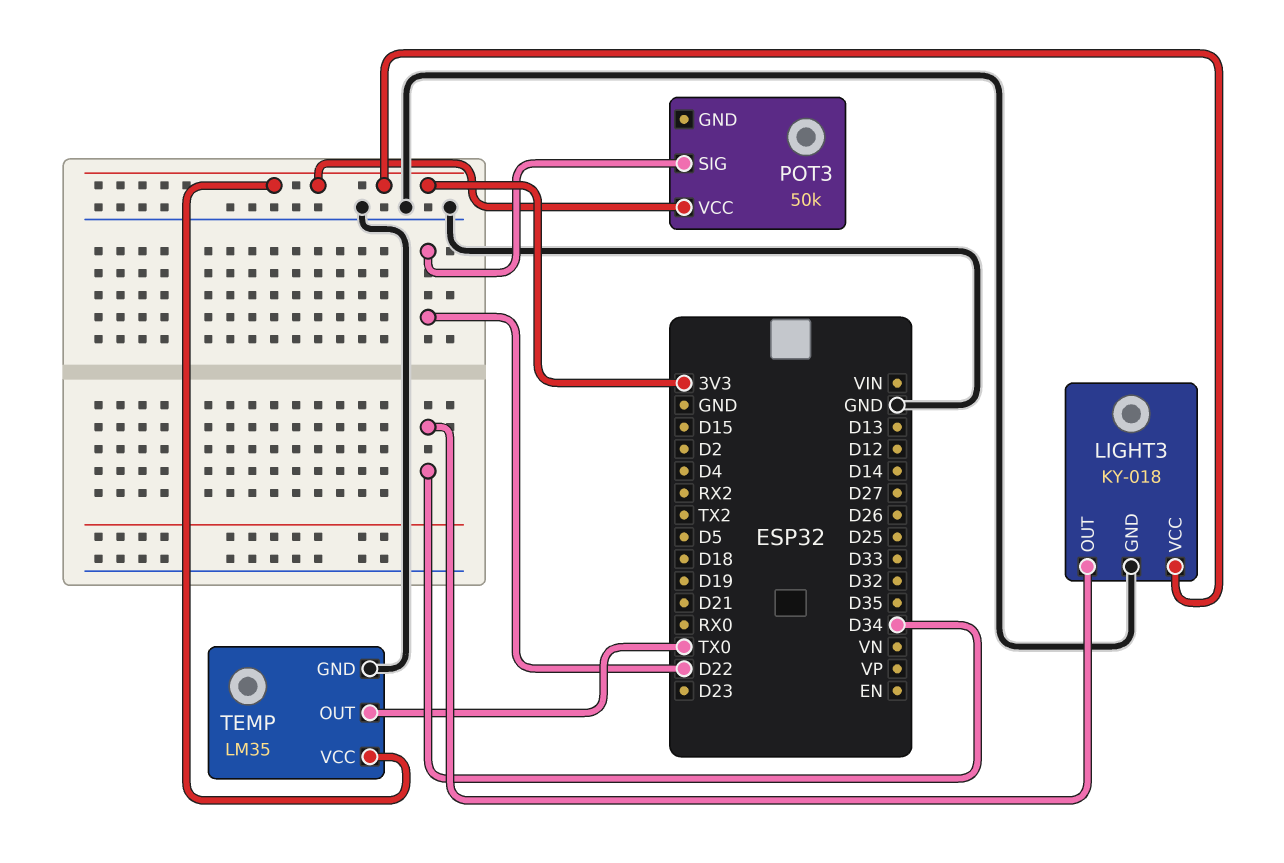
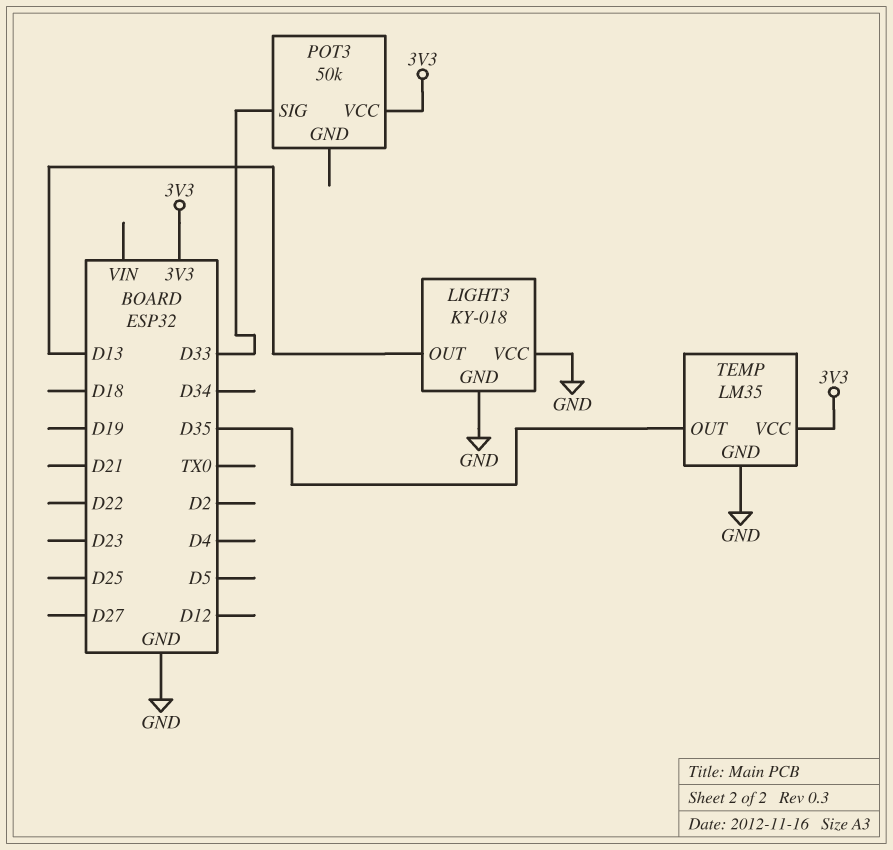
LIGHT3 pin OUT: D34 -> D13
LIGHT3 pin VCC: 3V3 -> GND
POT3 pin SIG: D22 -> D33
TEMP pin OUT: TX0 -> D35

